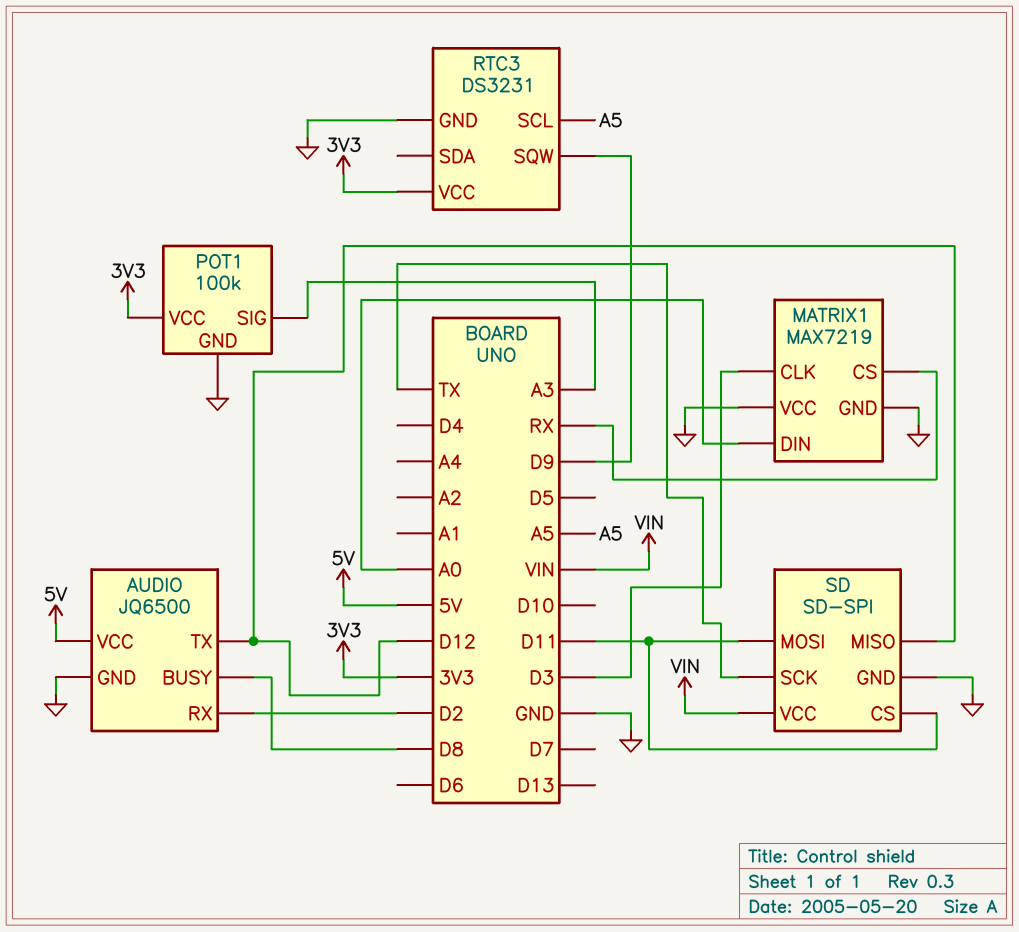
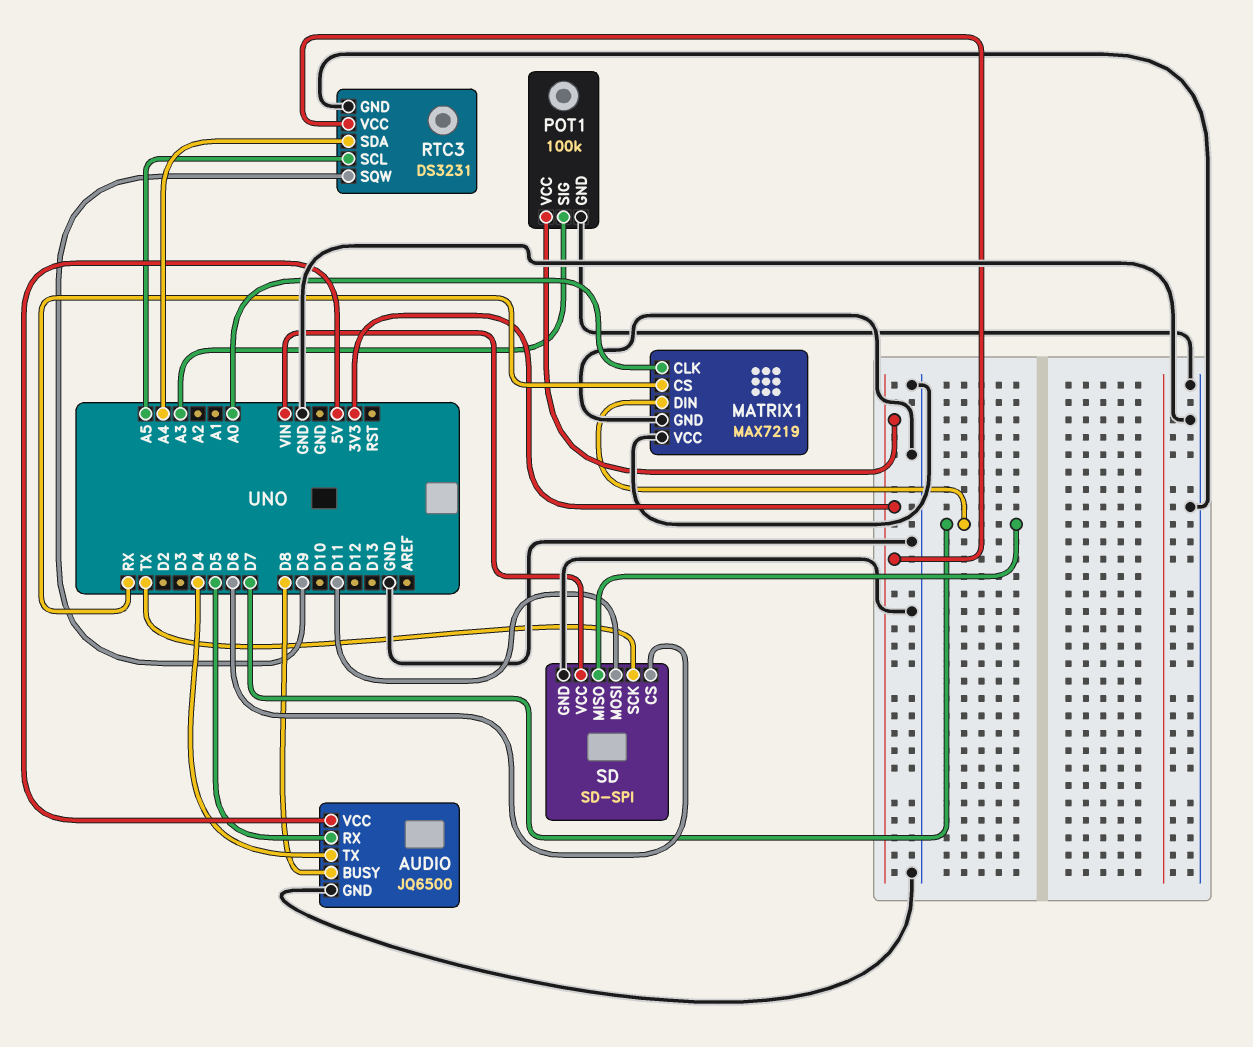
AUDIO pin RX: D2 -> D5
AUDIO pin TX: D12 -> D4
MATRIX1 pin CLK: D3 -> A0
MATRIX1 pin DIN: A0 -> D7
RTC3 pin SDA: none -> A4
SD pin CS: D11 -> D6
SD pin MISO: D12 -> D7

